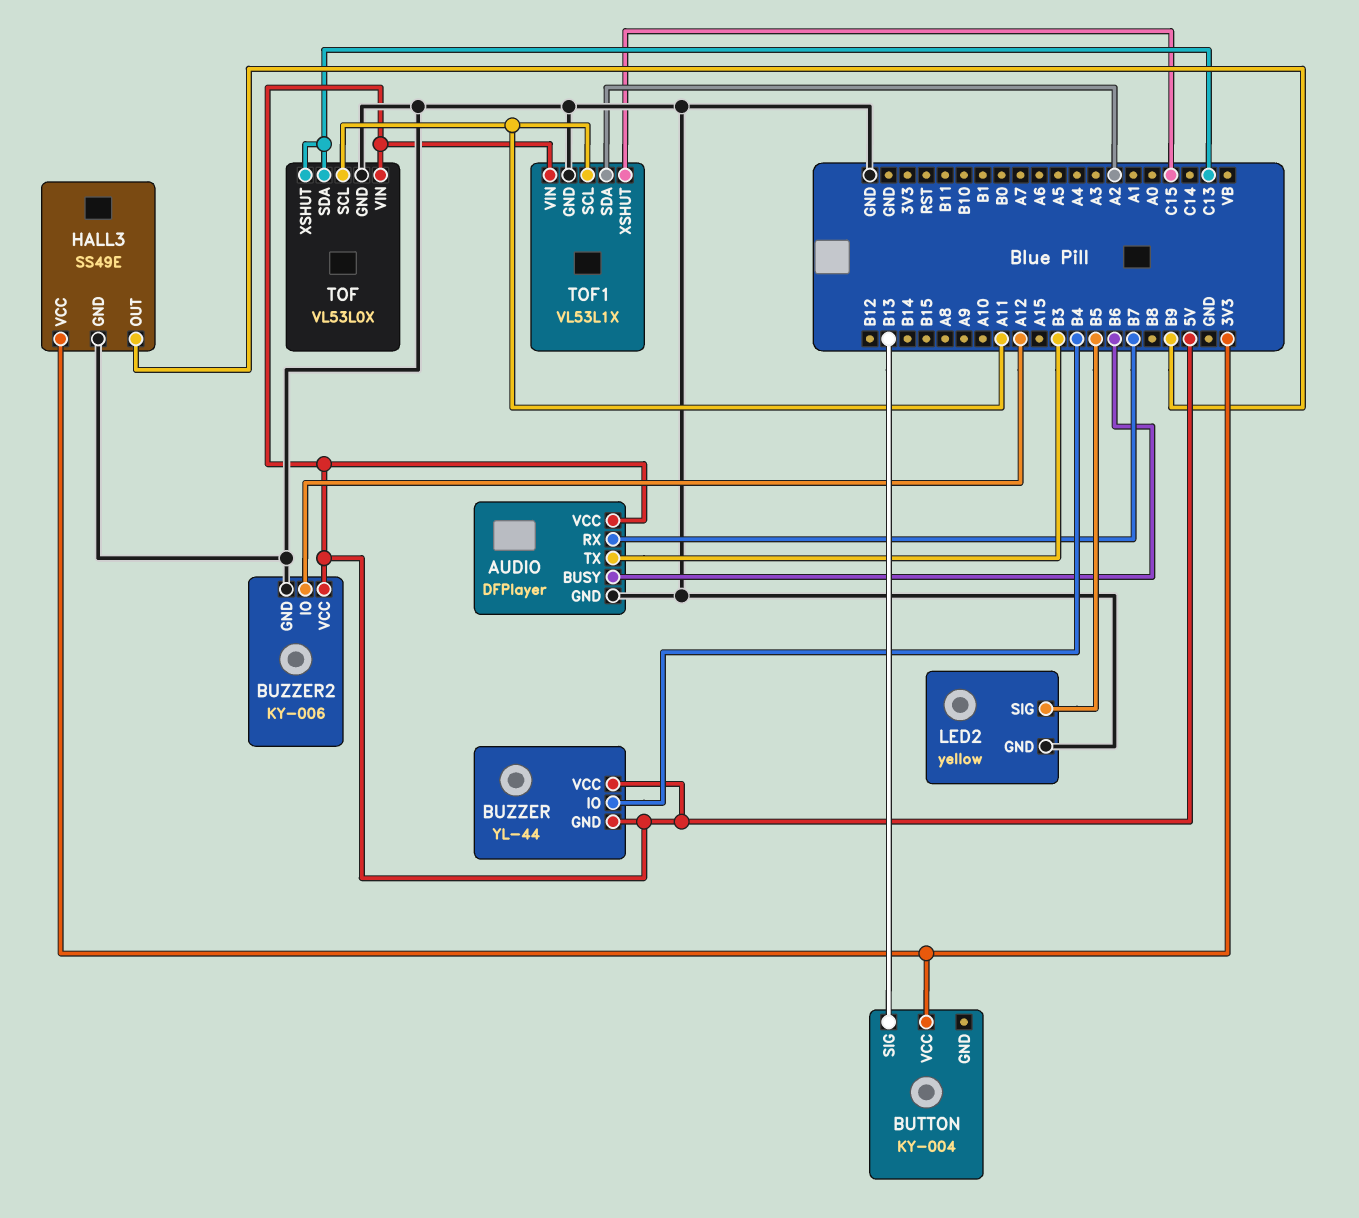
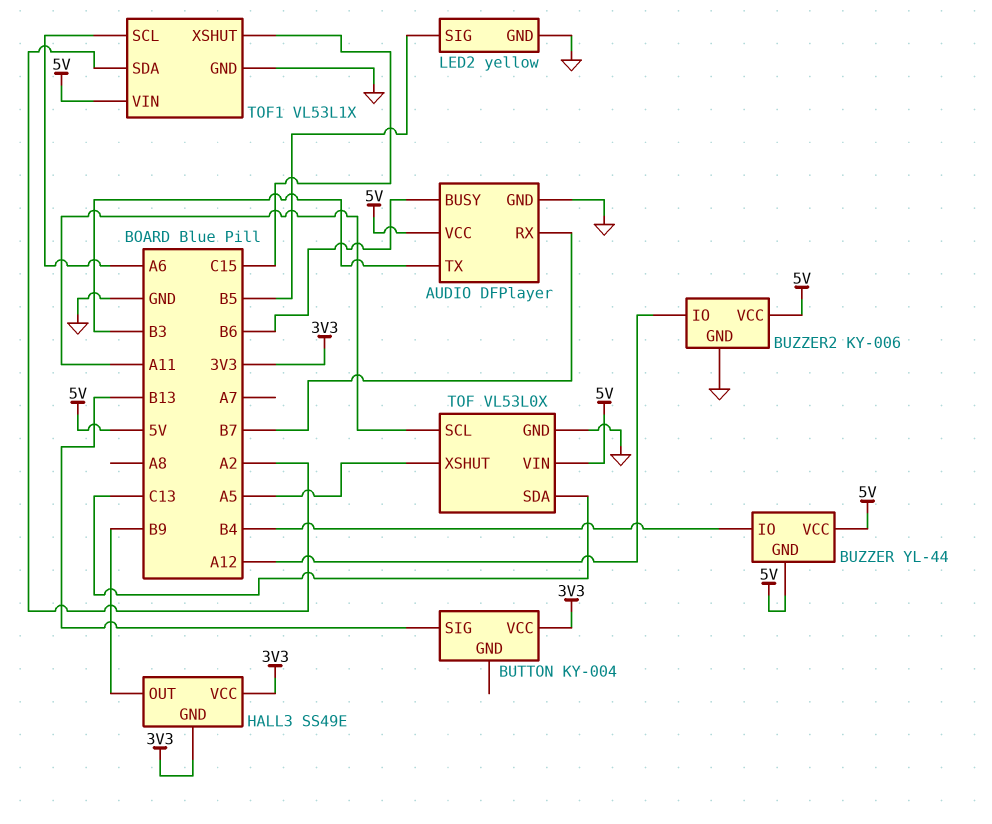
HALL3 pin GND: GND -> 3V3
TOF pin XSHUT: C13 -> A5
TOF1 pin SCL: A11 -> A6

